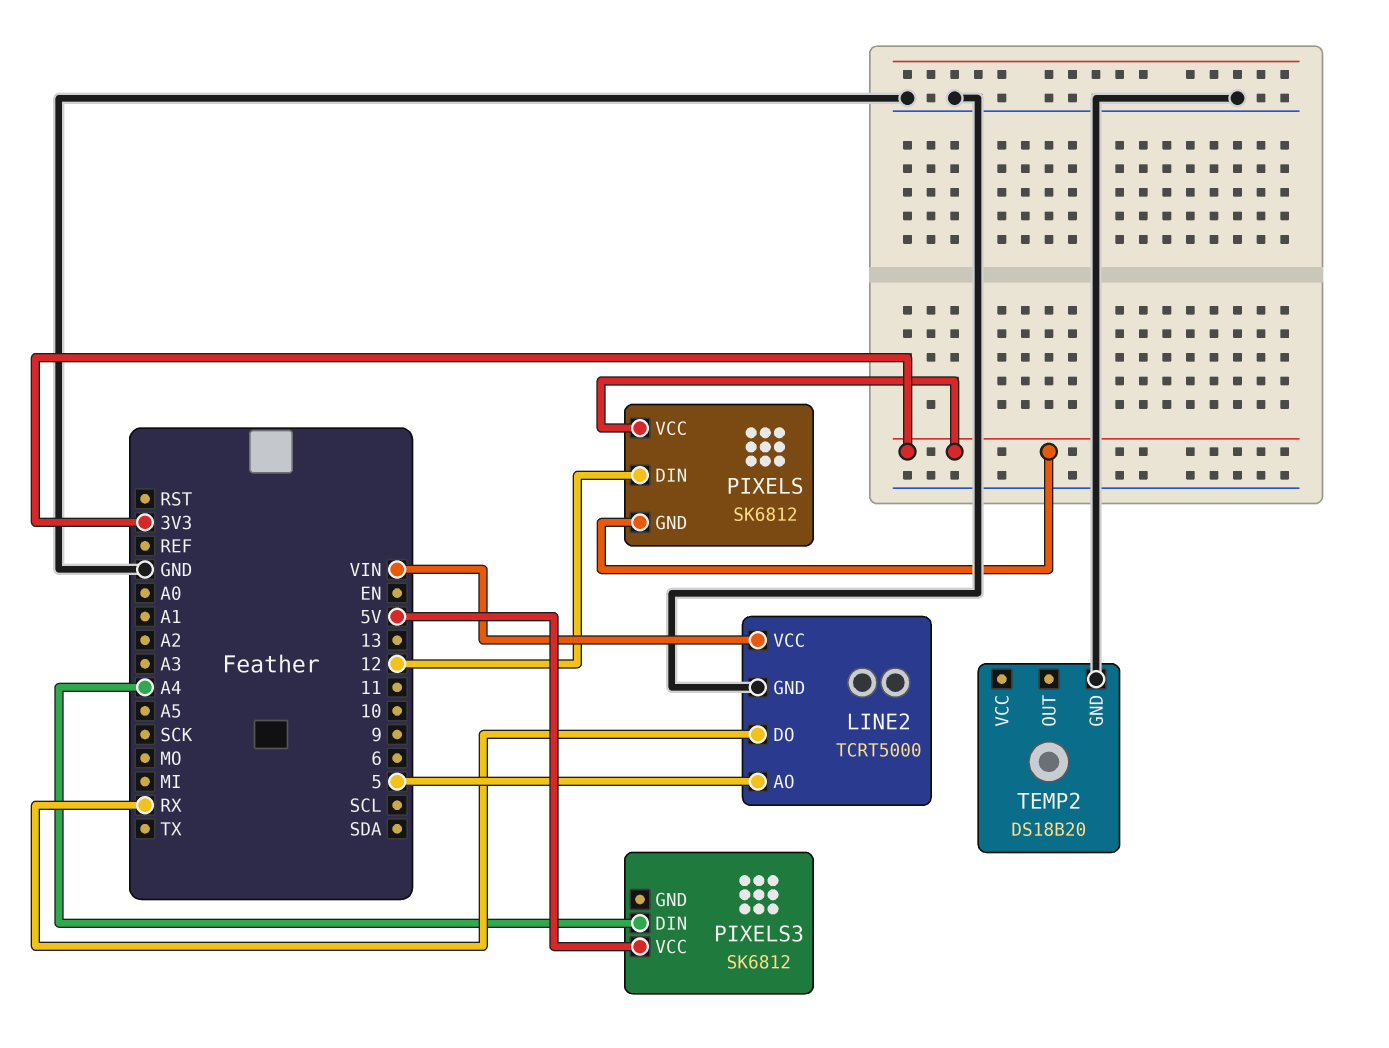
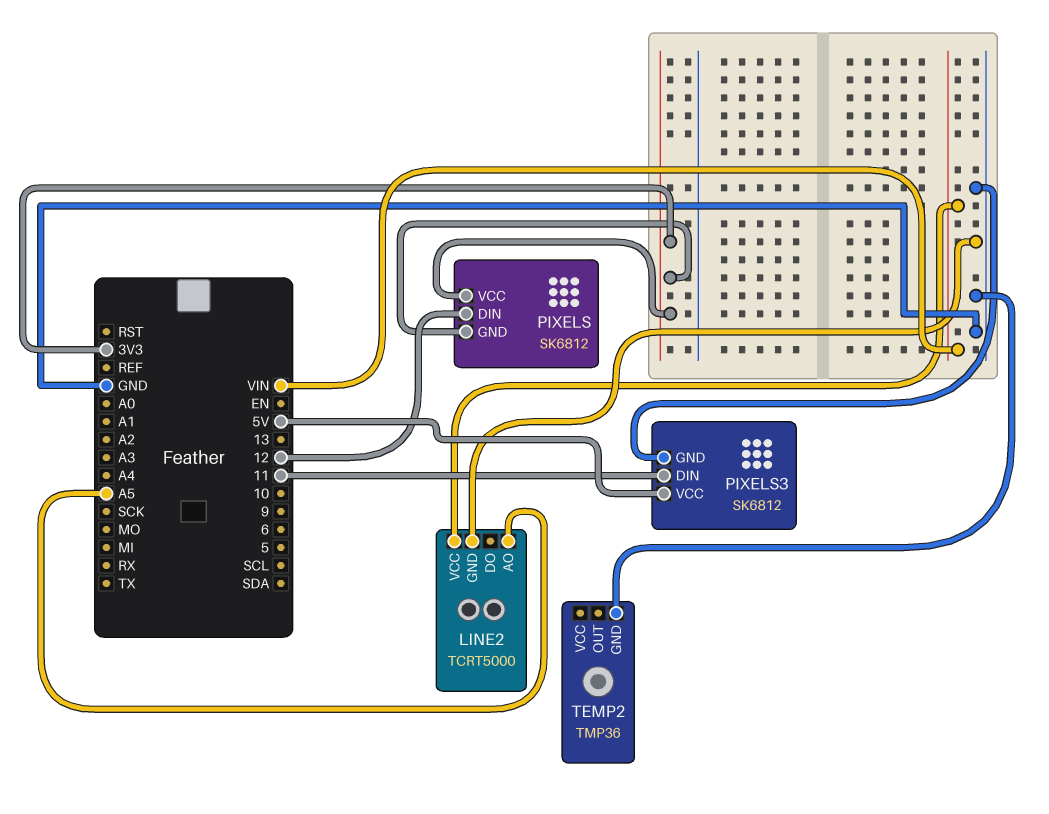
LINE2 pin AO: 5 -> A5
LINE2 pin DO: RX -> none
PIXELS3 pin DIN: A4 -> 11
PIXELS3 pin GND: none -> GND
TEMP2: DS18B20 -> TMP36

